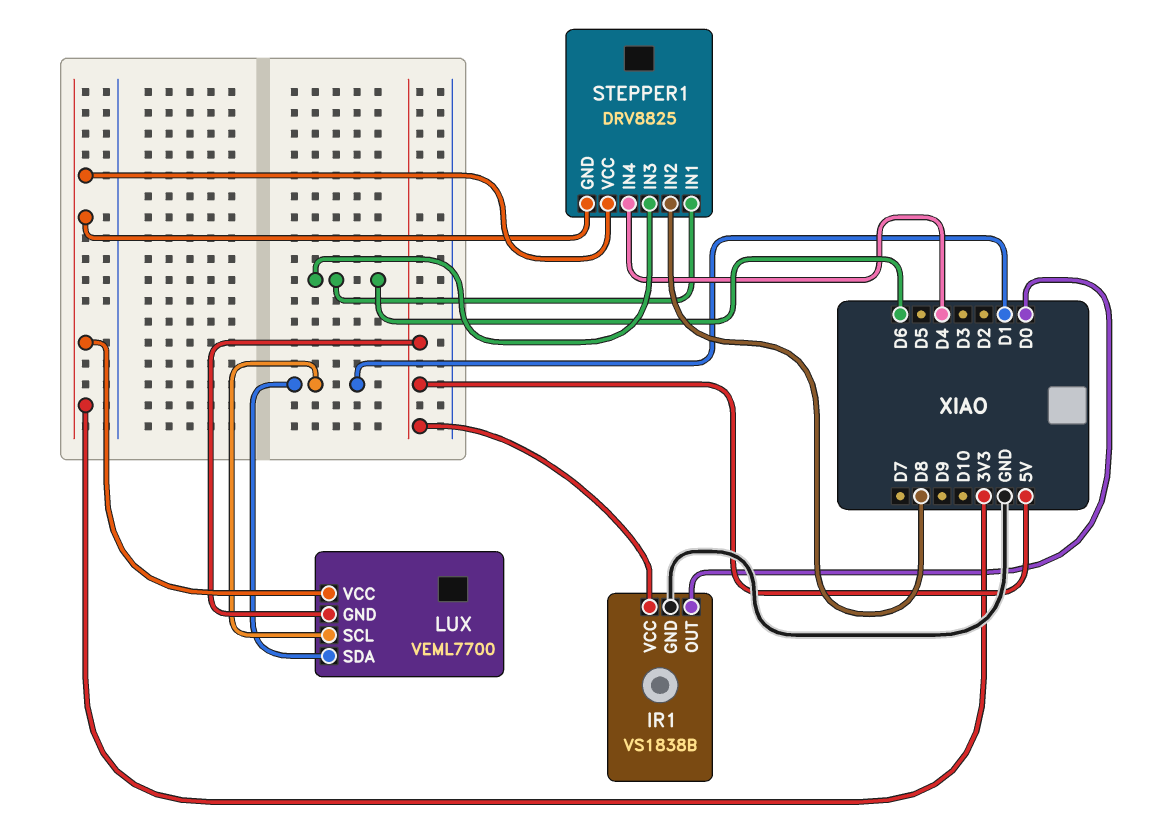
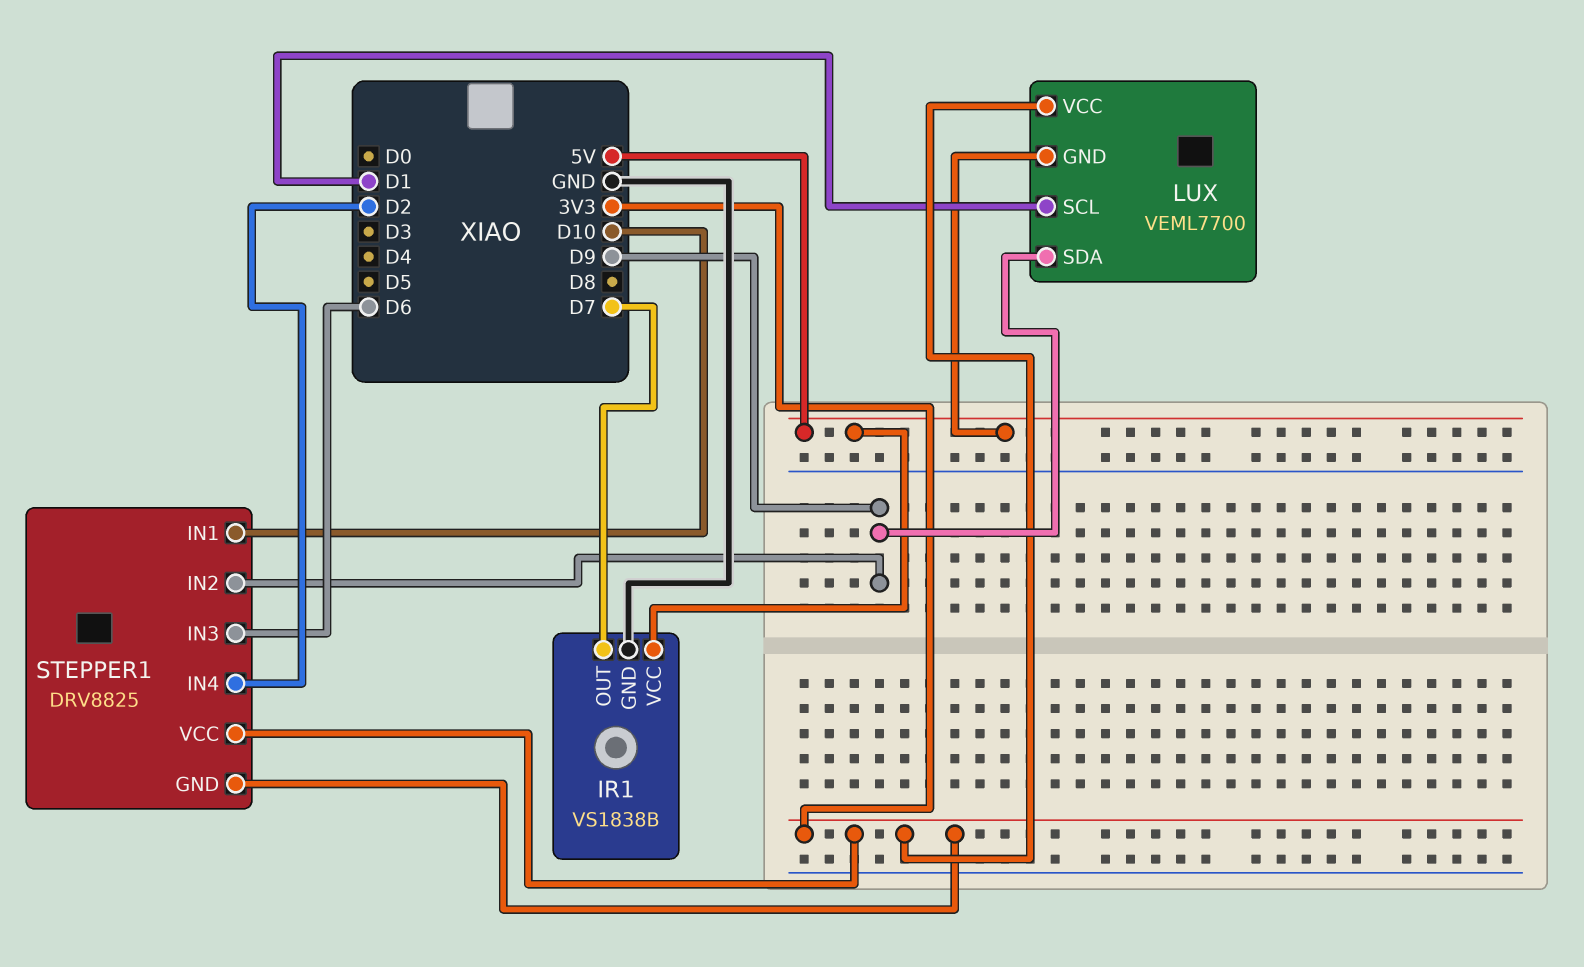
IR1 pin OUT: D0 -> D7
LUX pin SDA: D1 -> D9
STEPPER1 pin IN1: D6 -> D10
STEPPER1 pin IN2: D8 -> D9
STEPPER1 pin IN4: D4 -> D2

